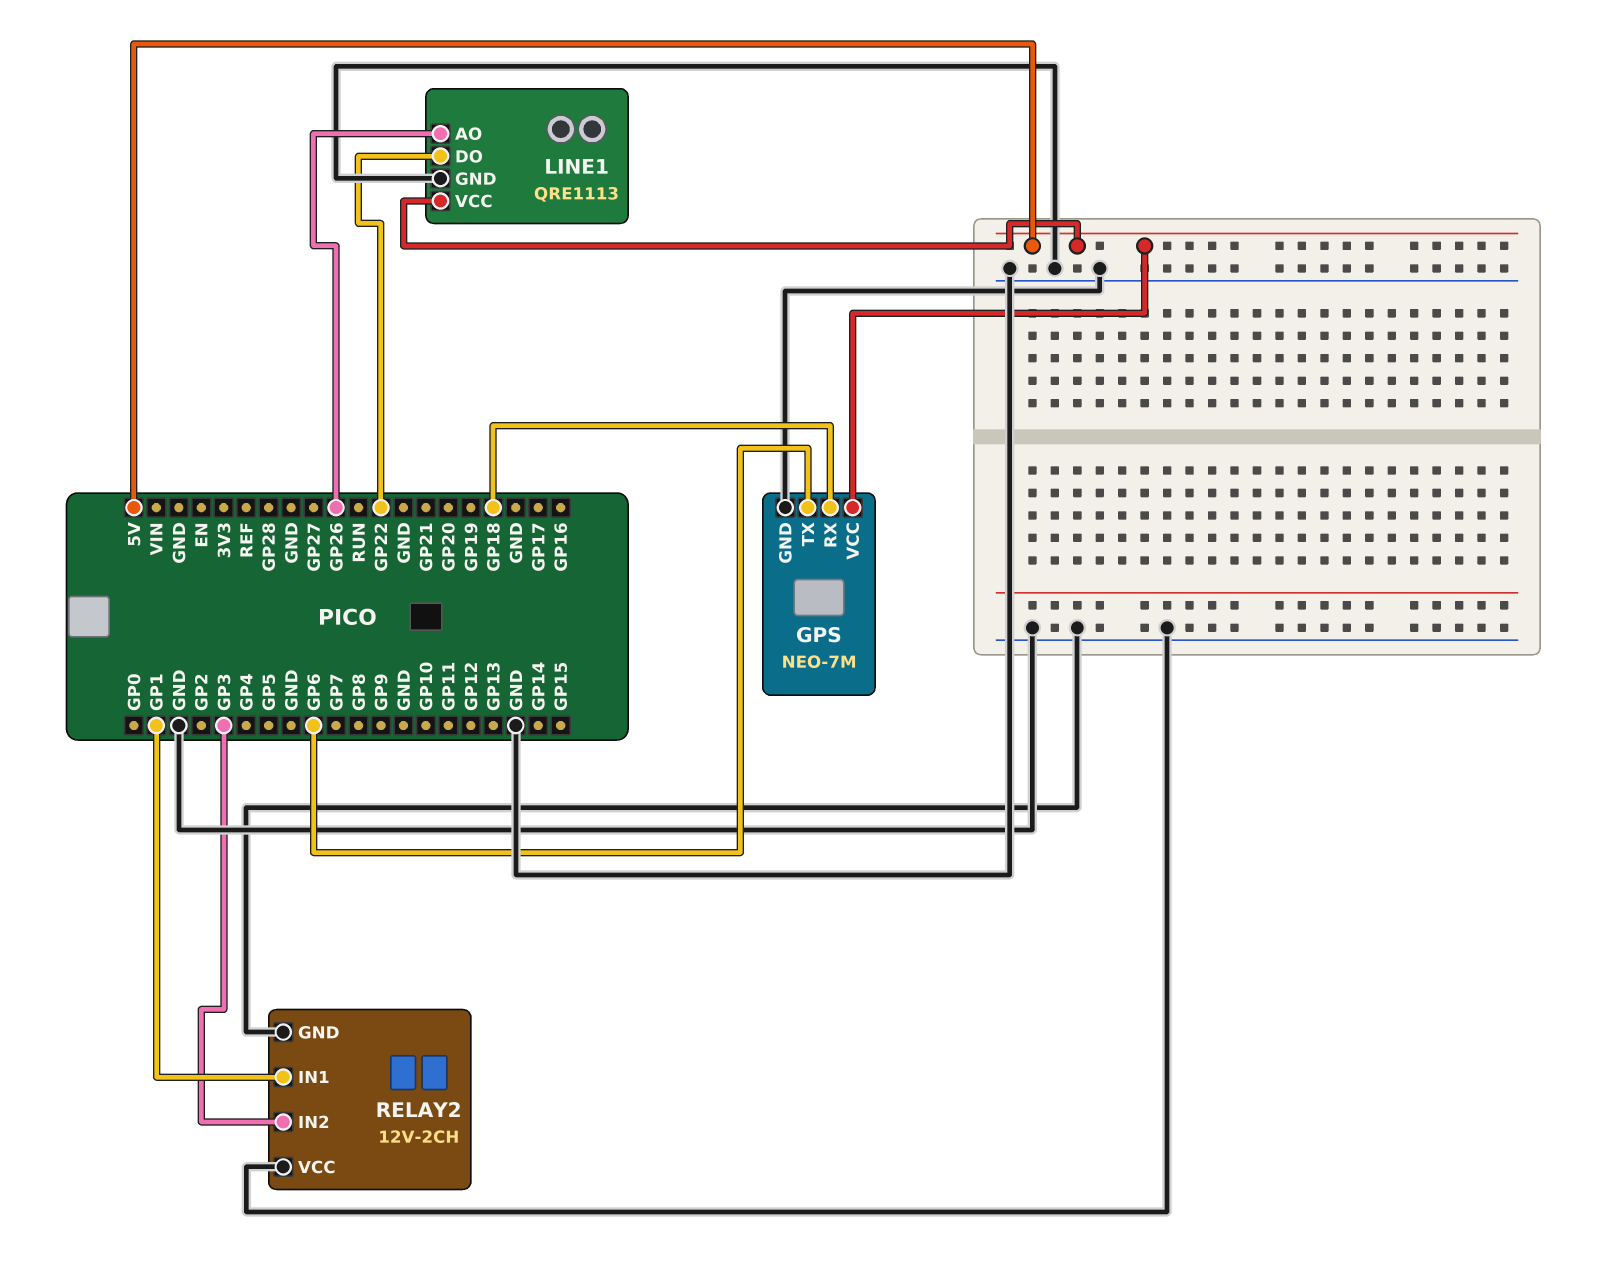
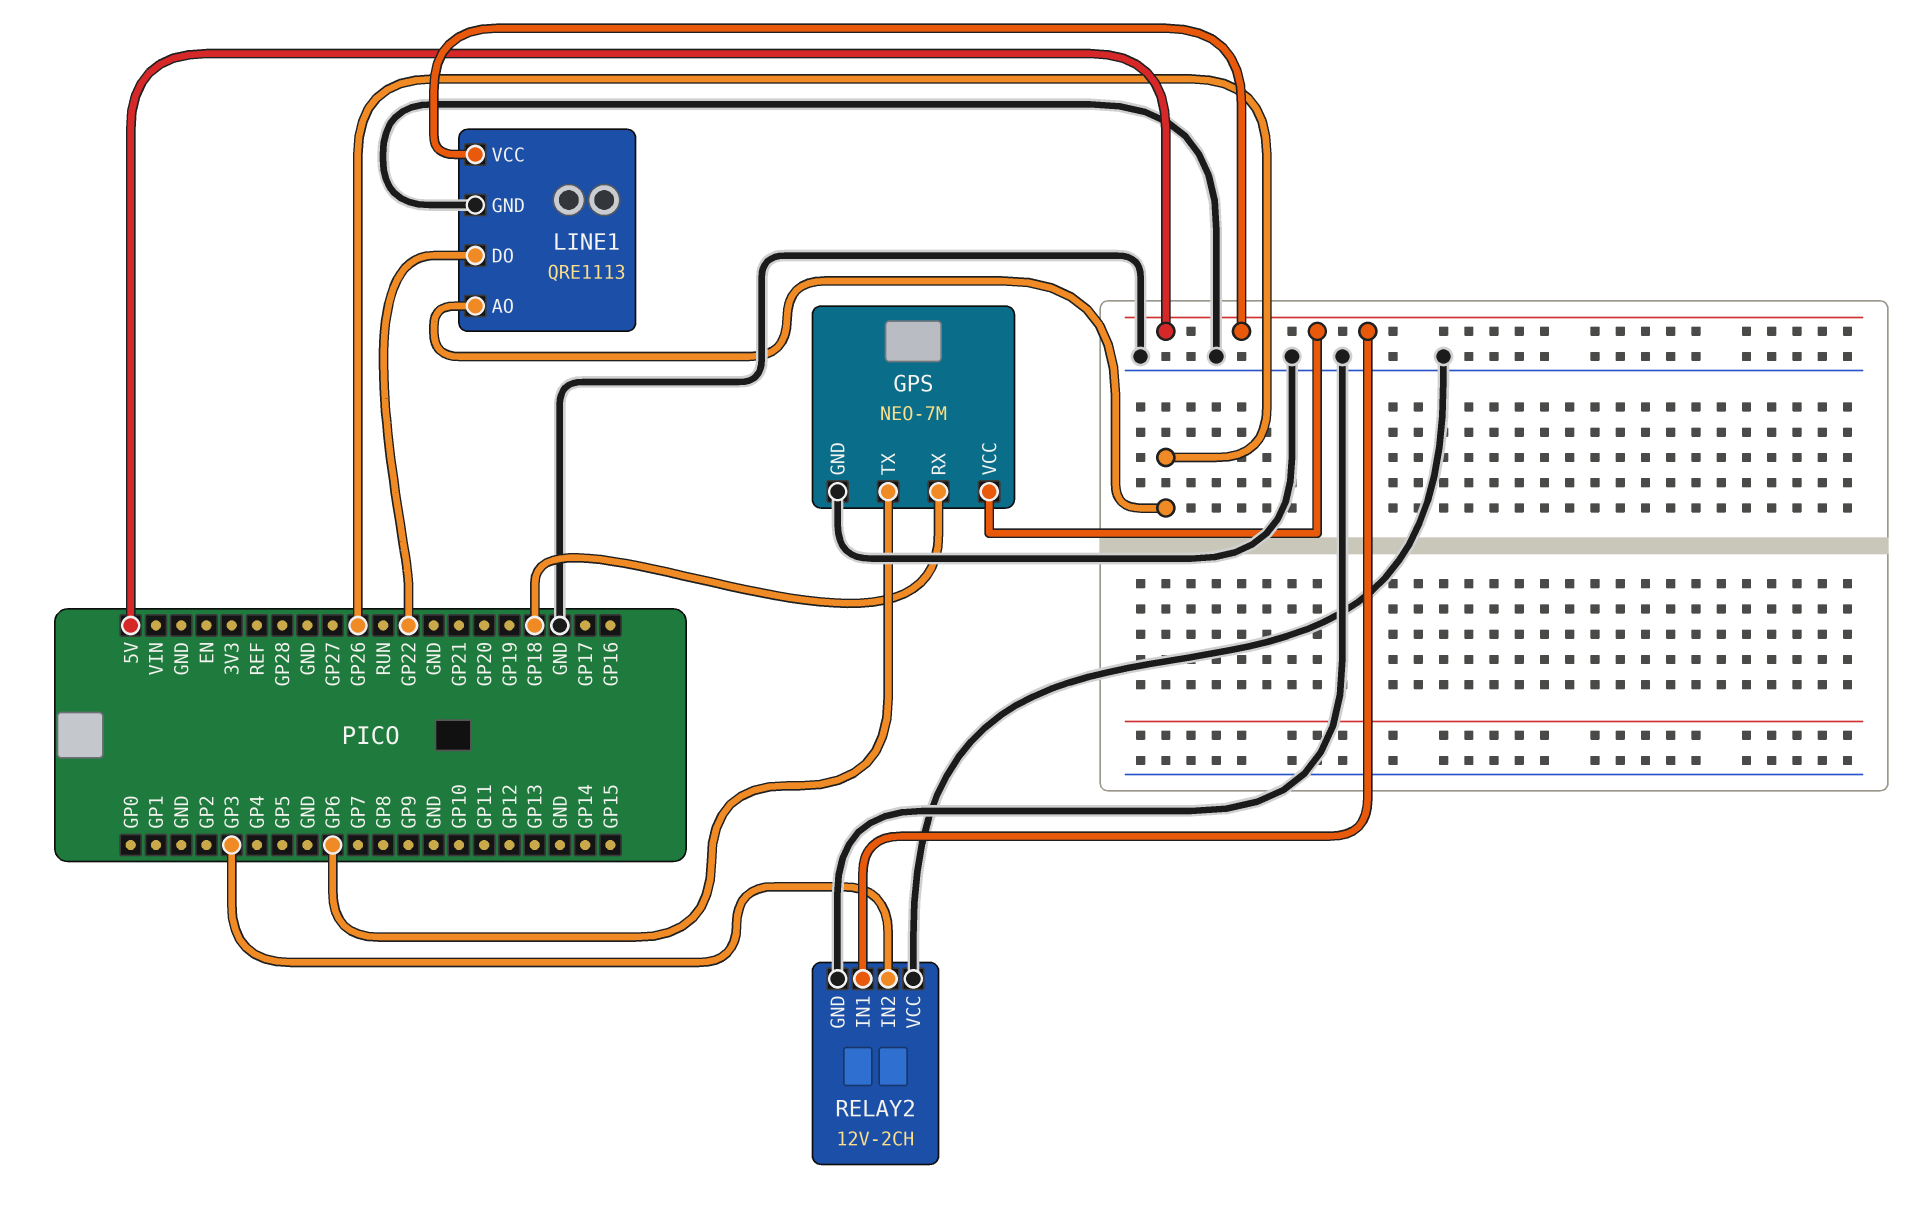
RELAY2 pin IN1: GP1 -> 5V

